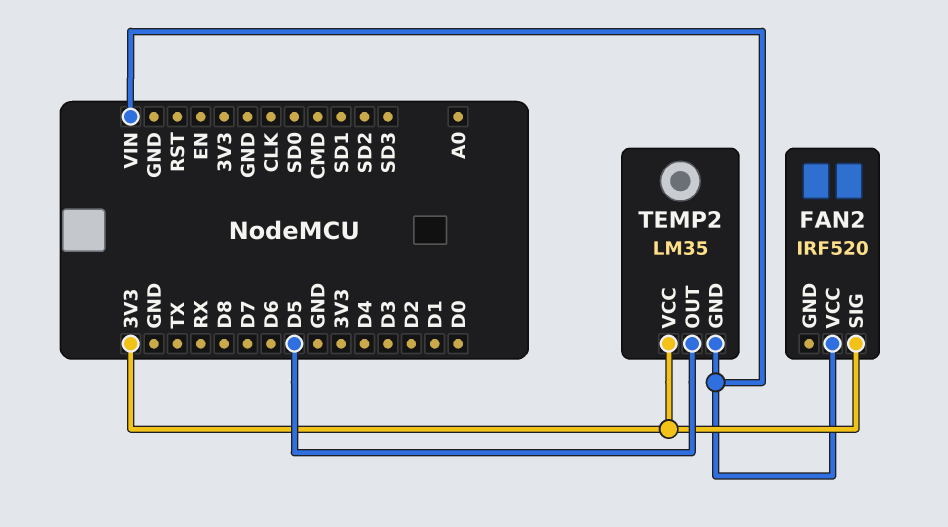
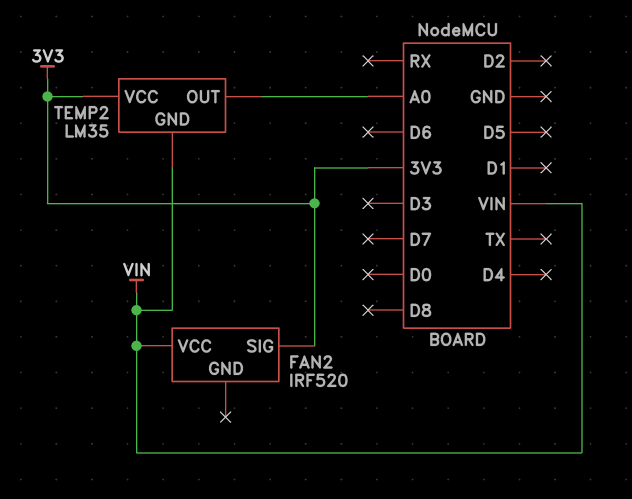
TEMP2 pin OUT: D5 -> A0

